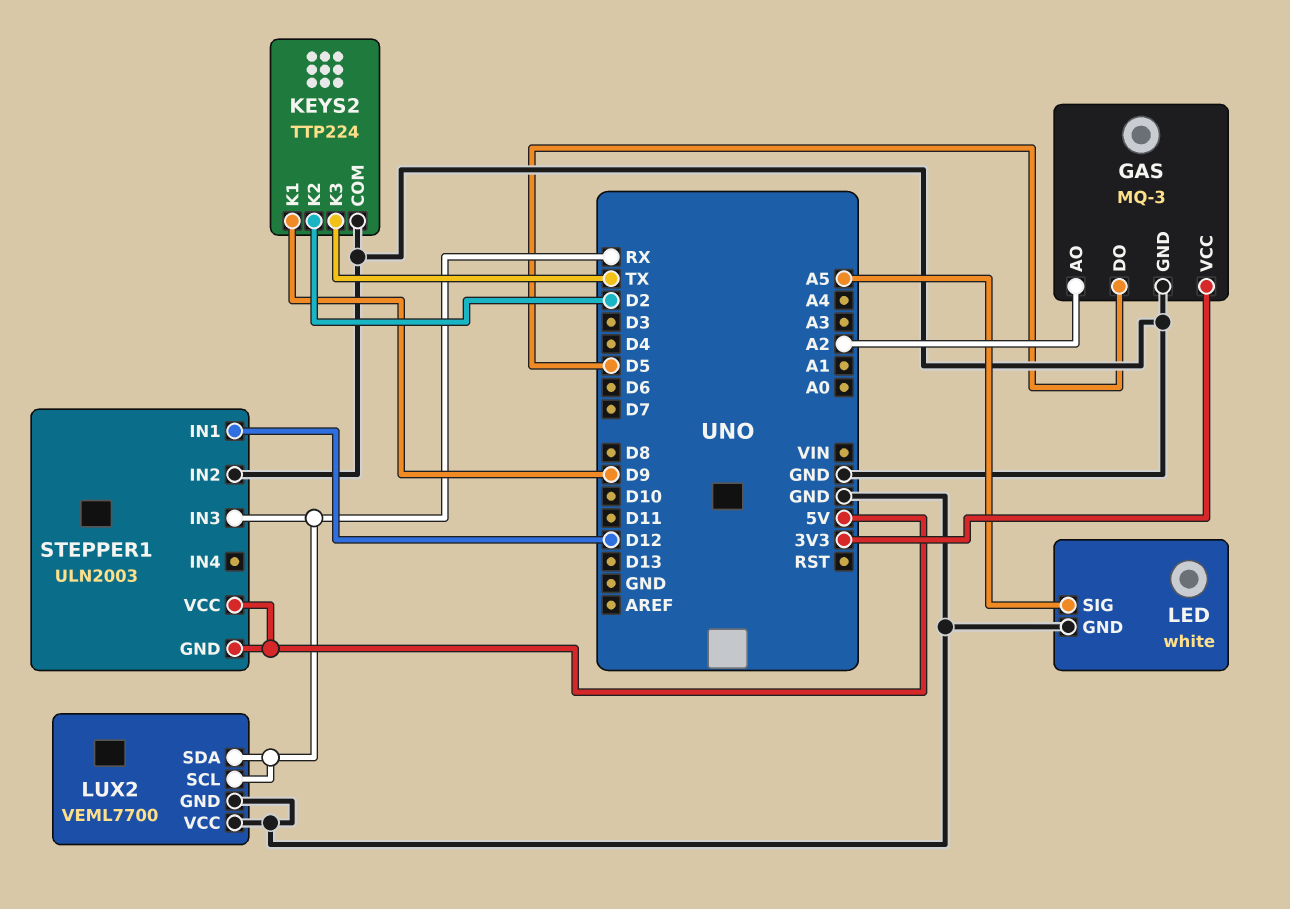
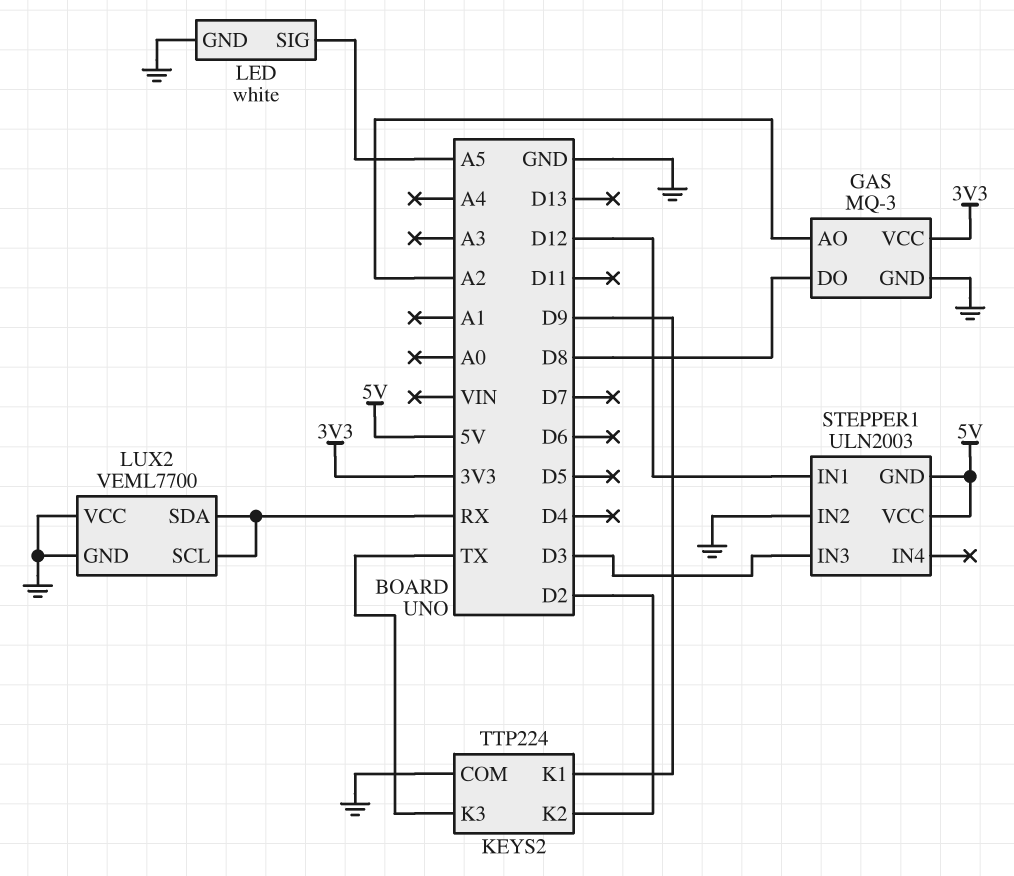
GAS pin DO: D5 -> D8
STEPPER1 pin IN3: RX -> D3

